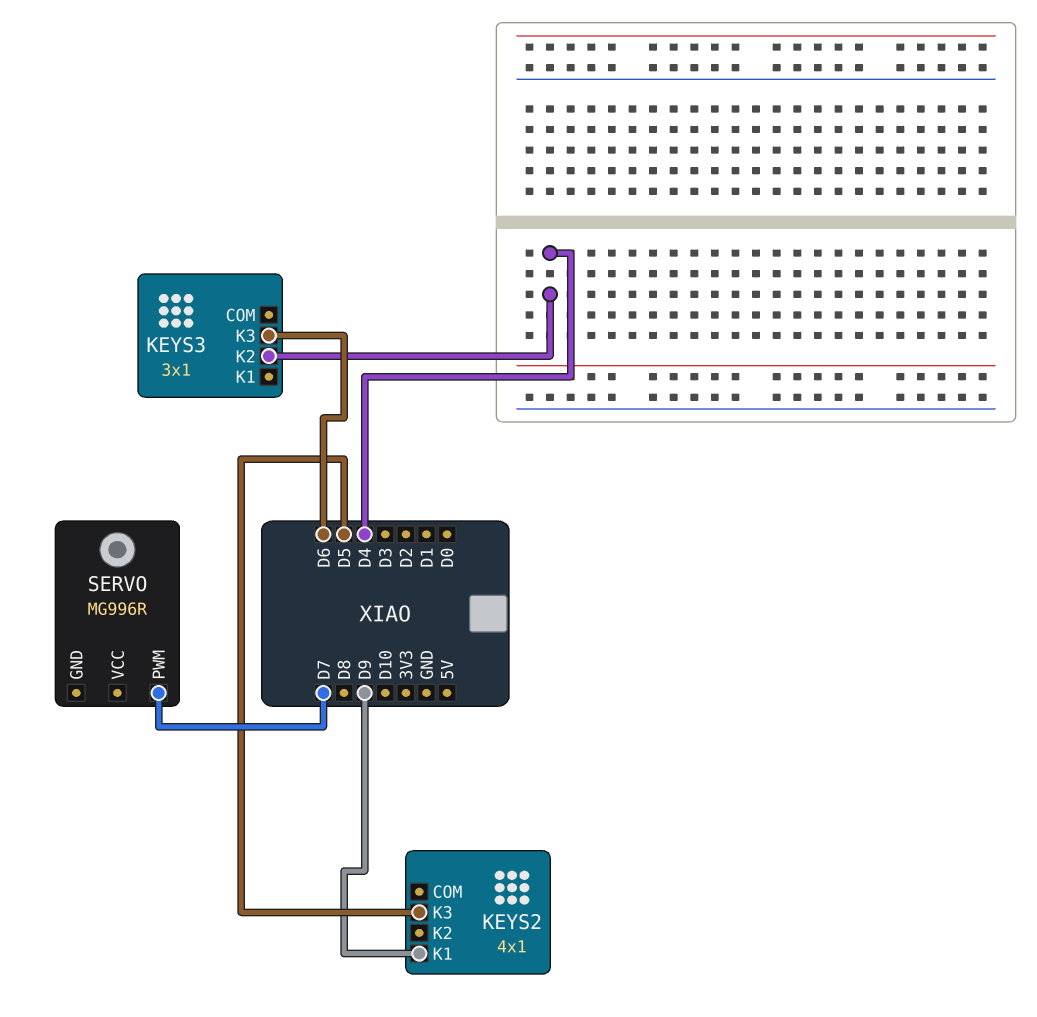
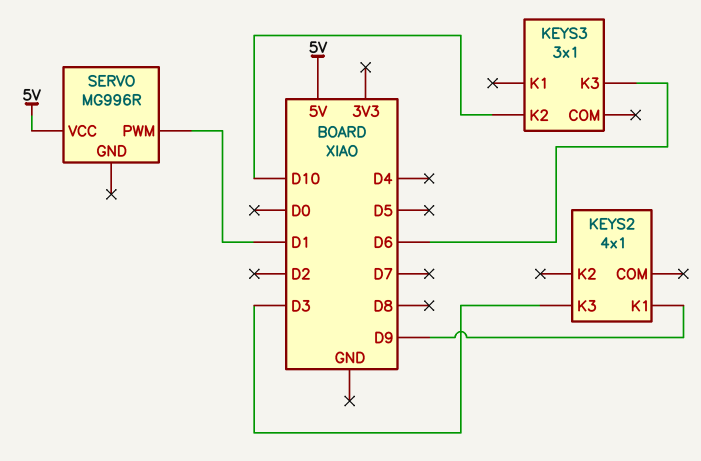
KEYS2 pin K3: D5 -> D3
KEYS3 pin K2: D4 -> D10
SERVO pin PWM: D7 -> D1
SERVO pin VCC: none -> 5V

